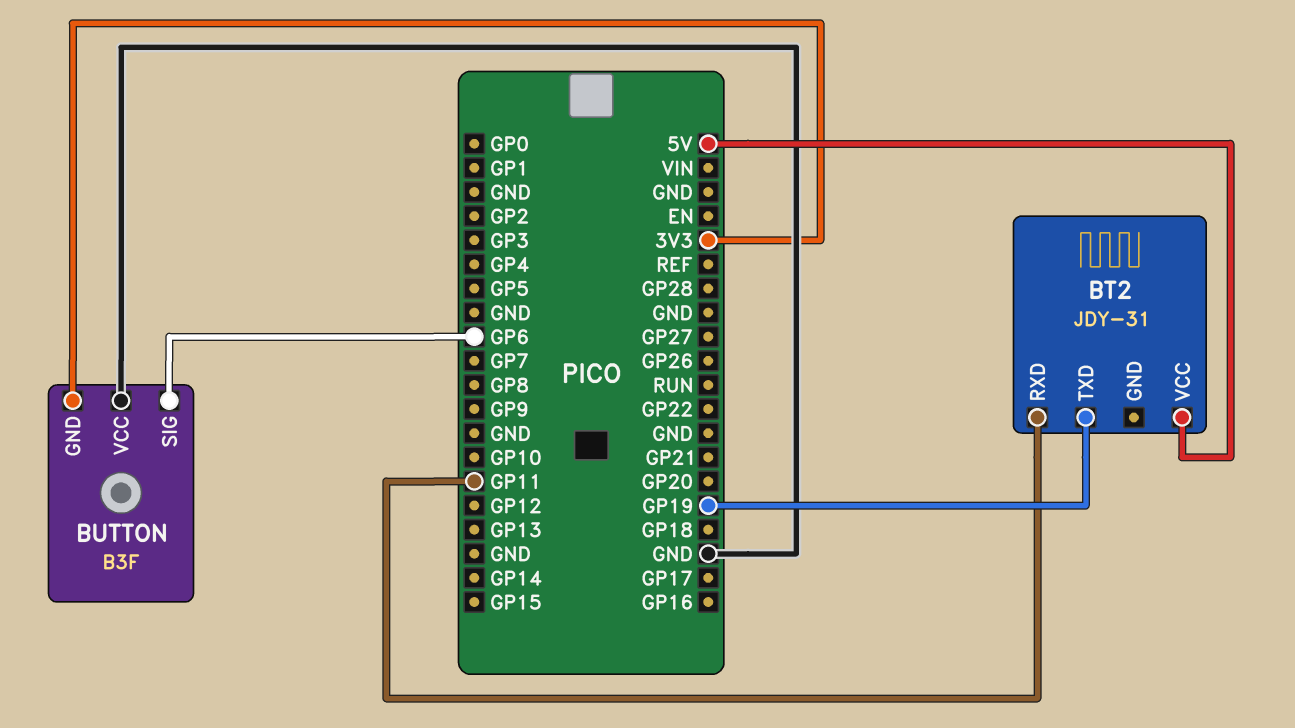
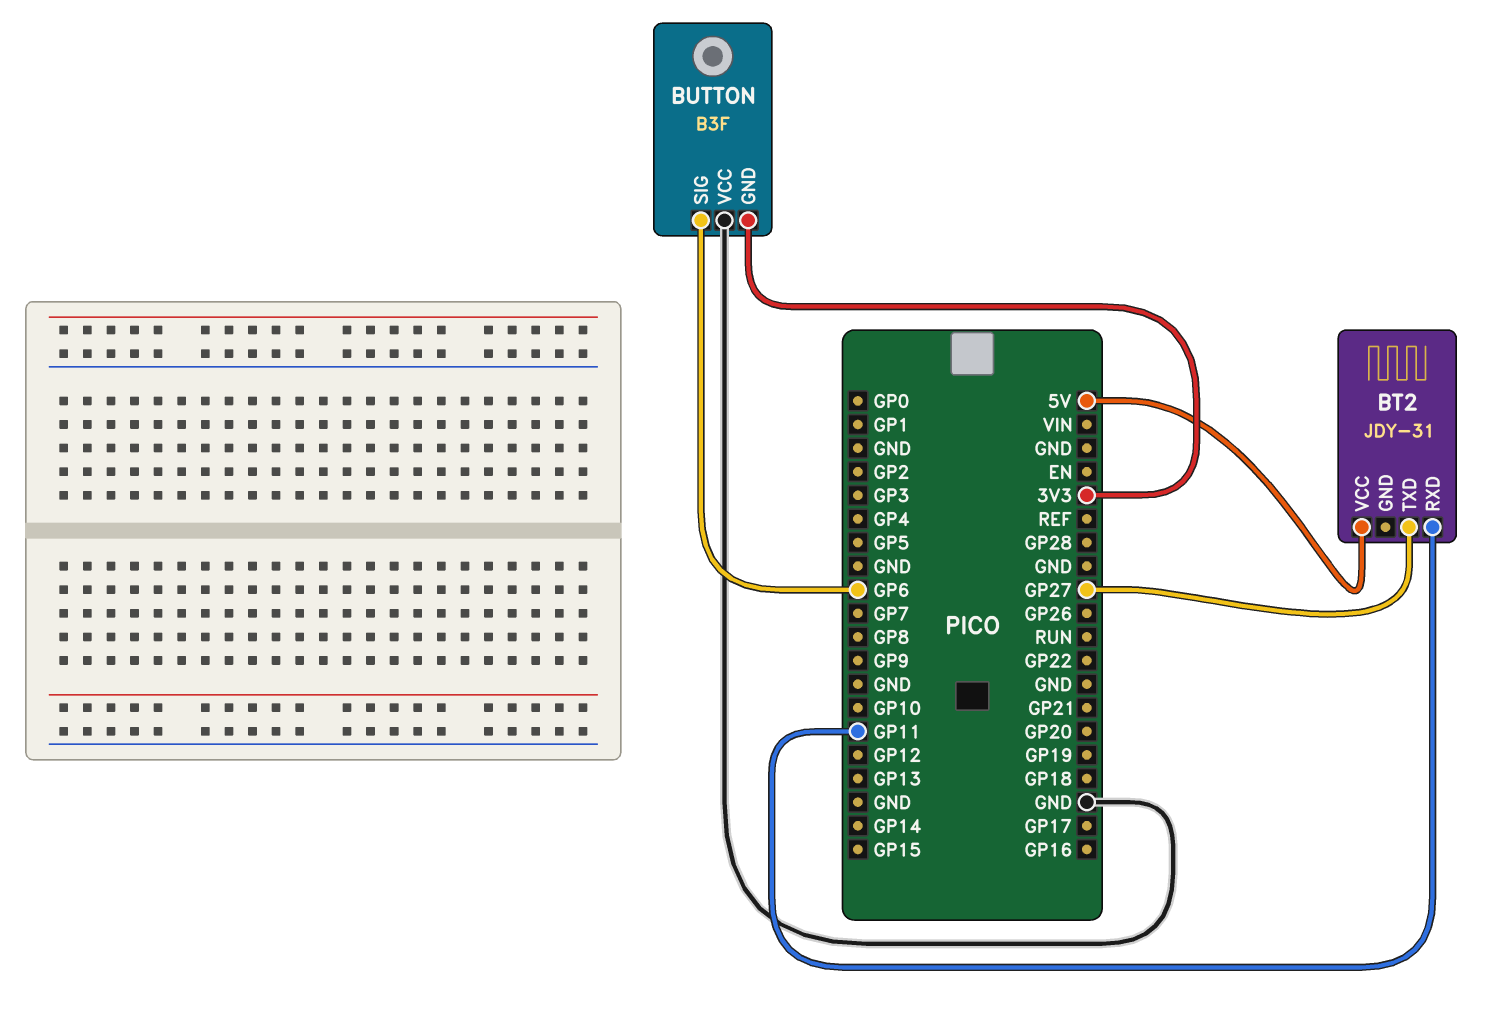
BT2 pin TXD: GP19 -> GP27

